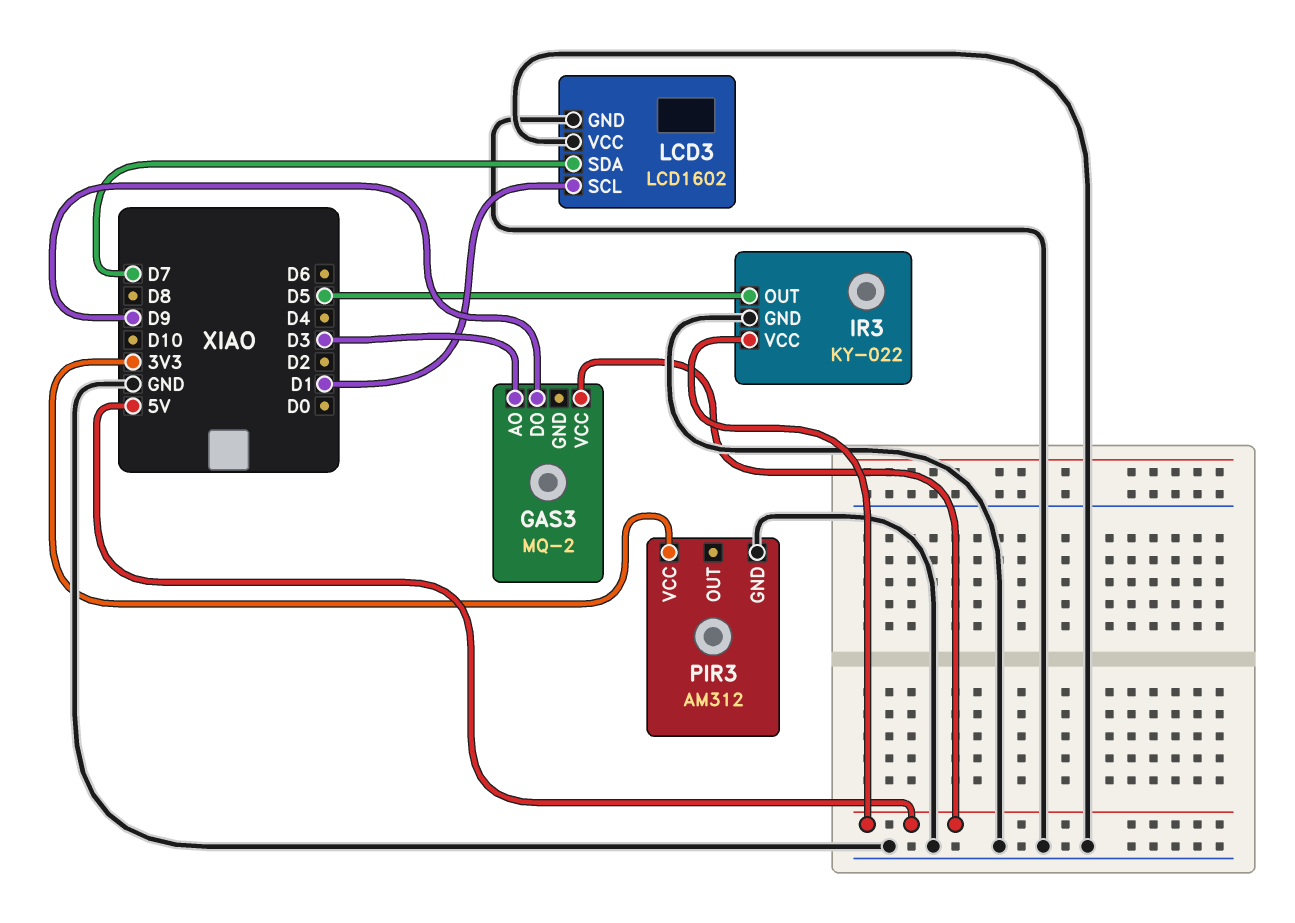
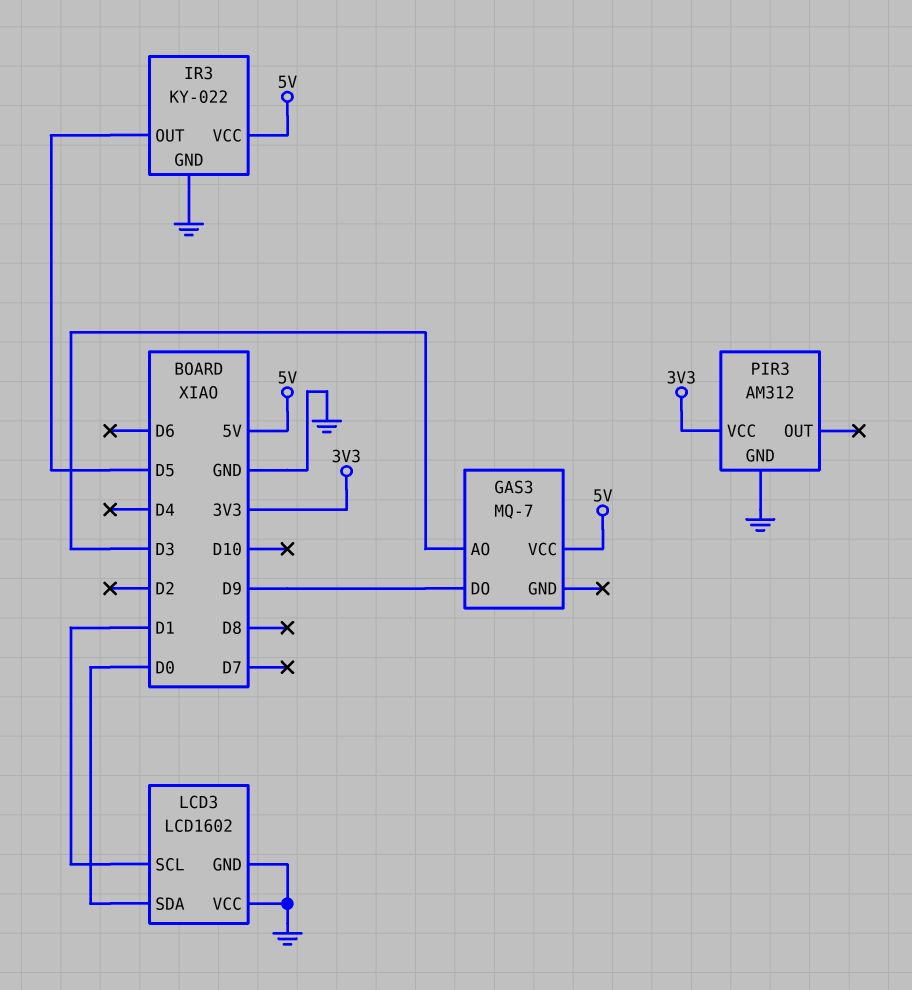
GAS3: MQ-2 -> MQ-7
LCD3 pin SDA: D7 -> D0

